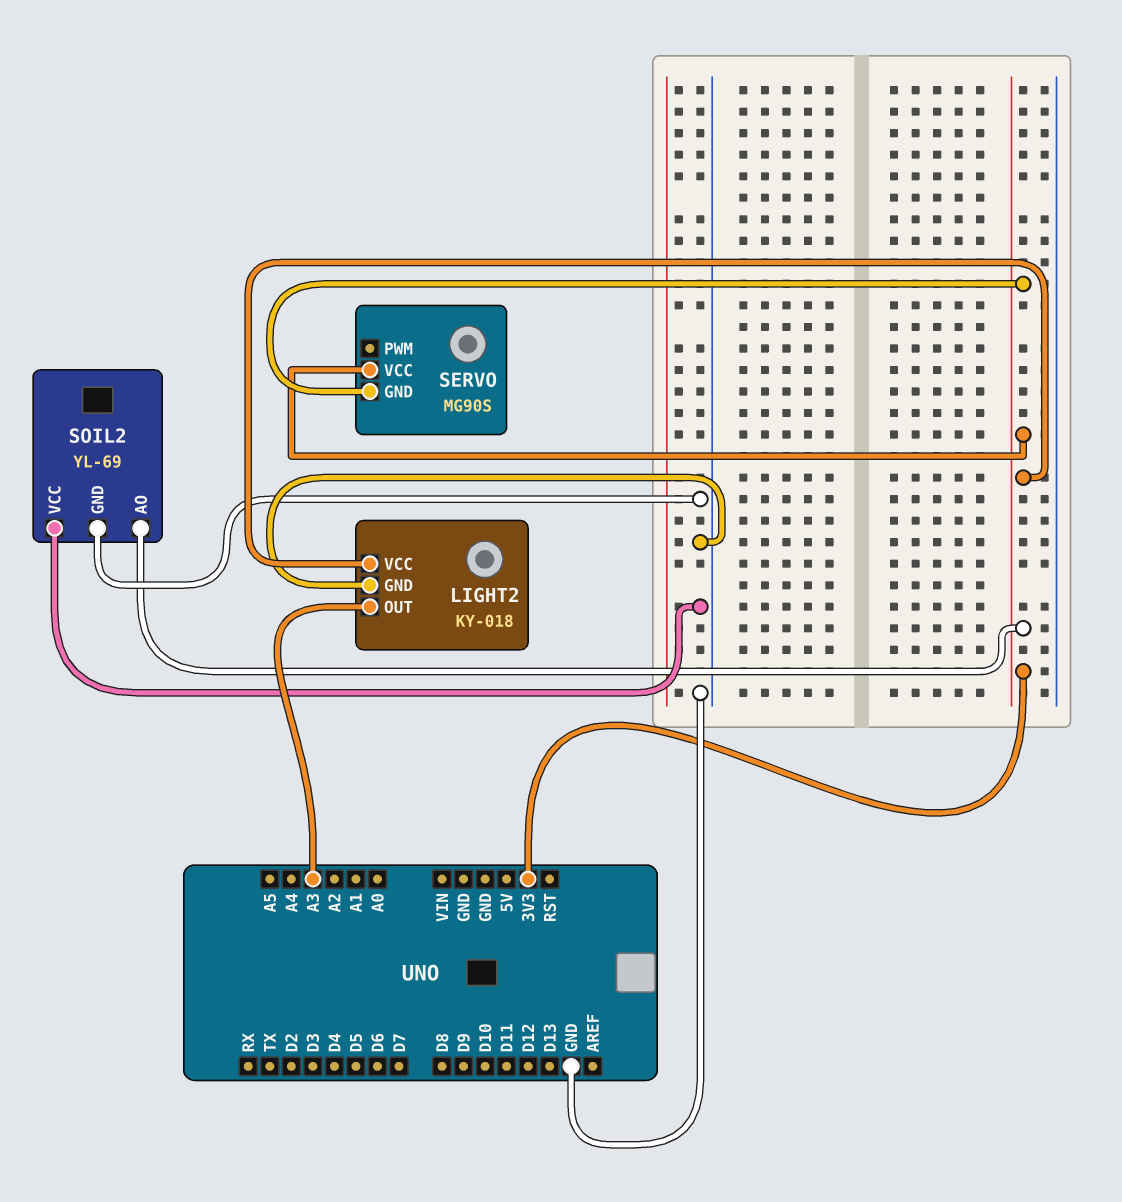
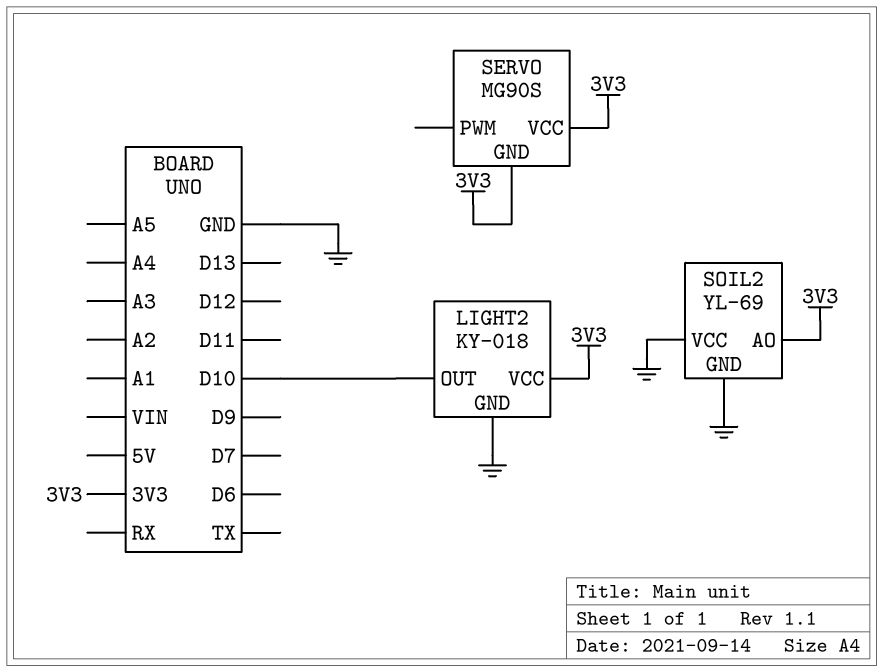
LIGHT2 pin OUT: A3 -> D10

